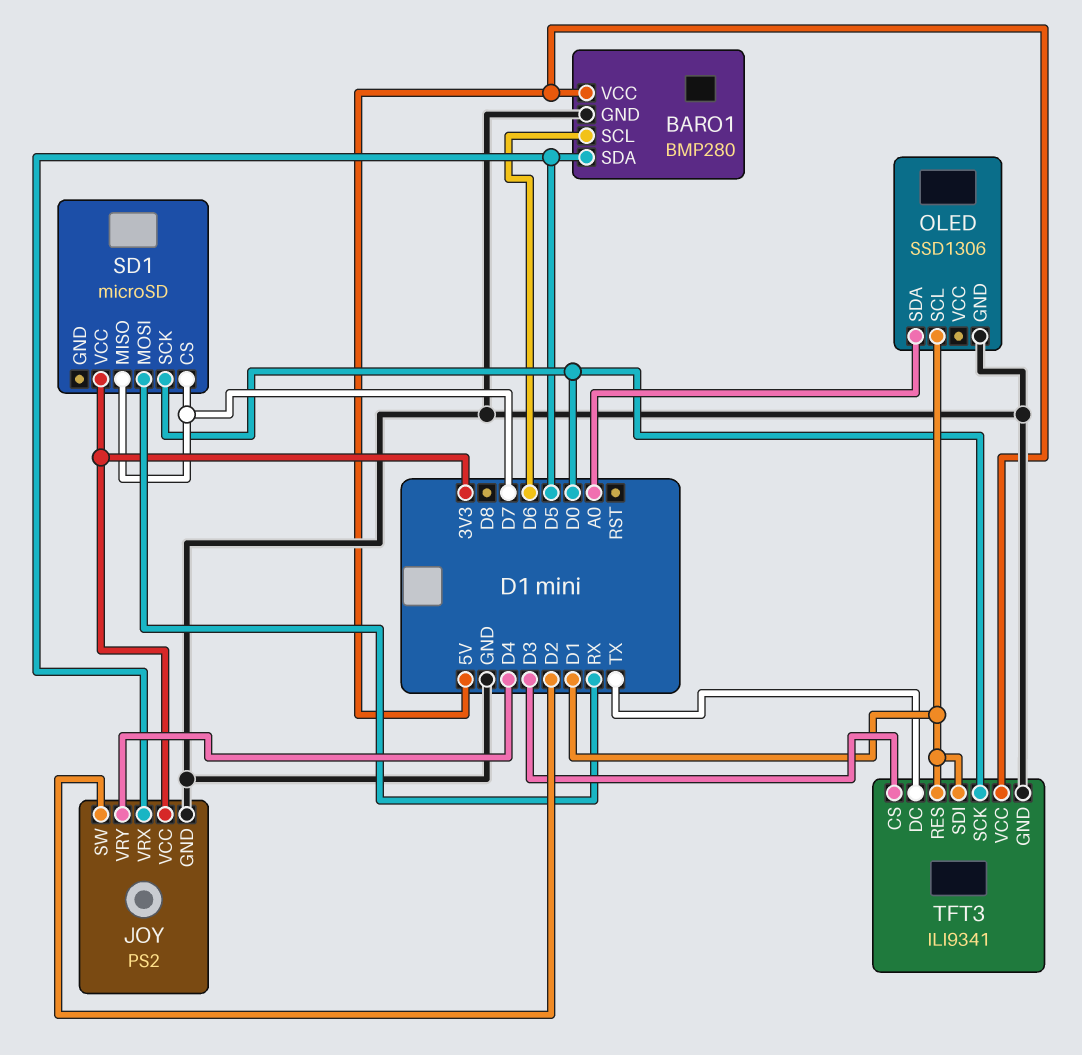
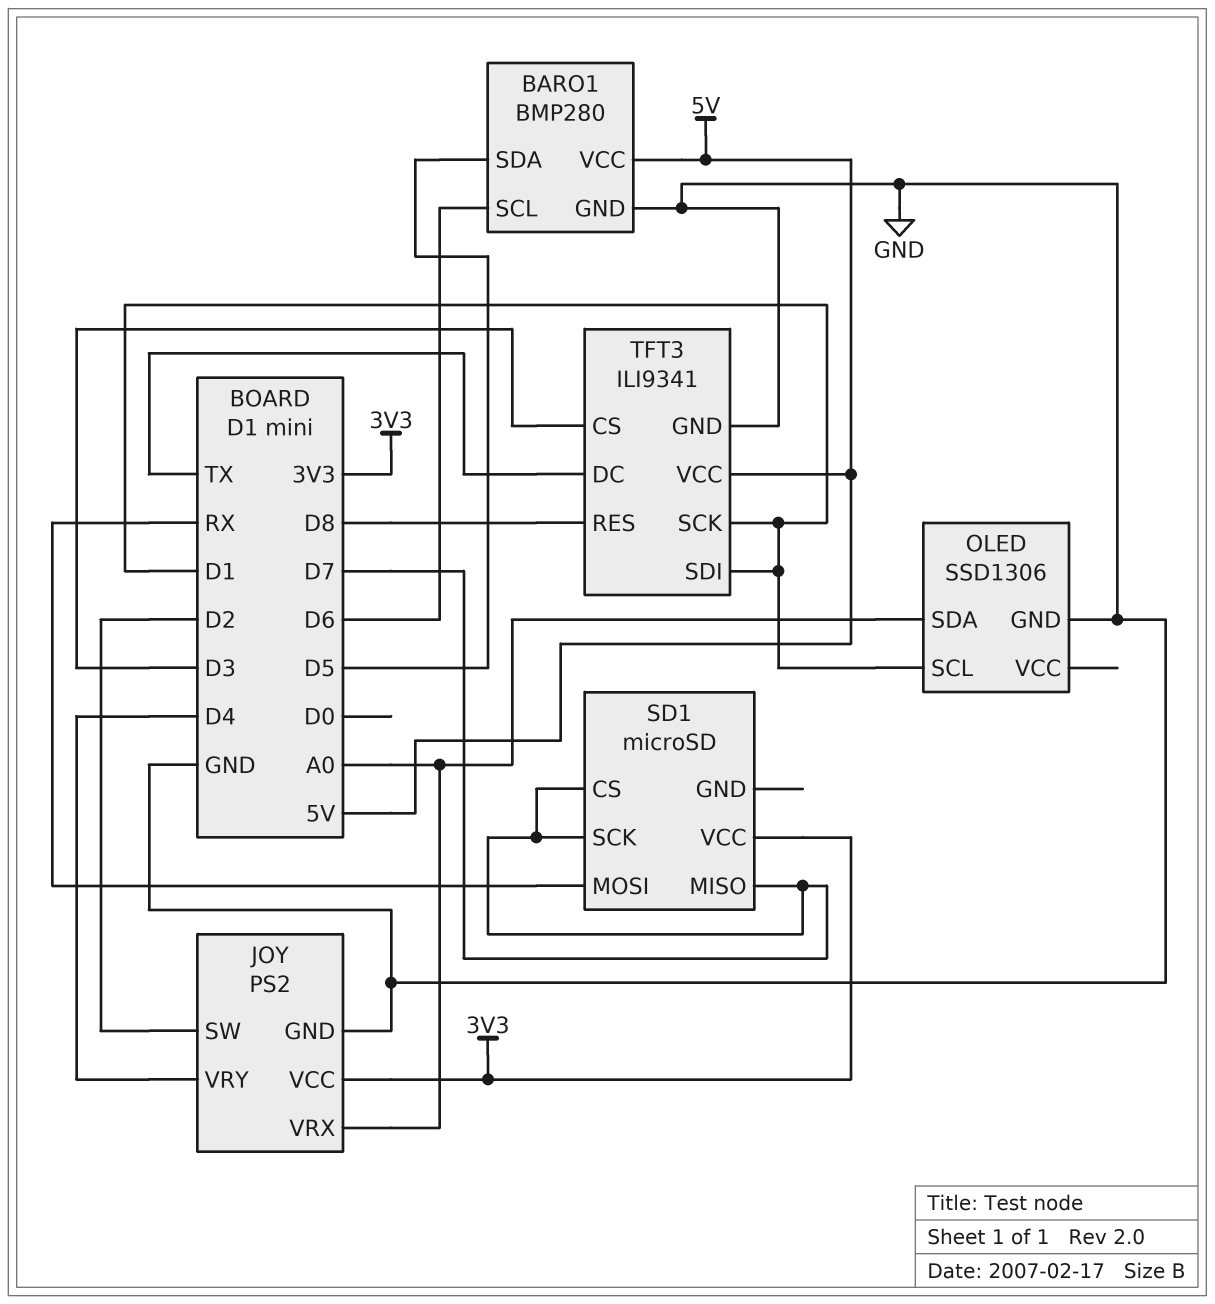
JOY pin VRX: D5 -> A0
SD1 pin SCK: D0 -> D7
TFT3 pin RES: D1 -> D8
TFT3 pin SCK: D0 -> D1

